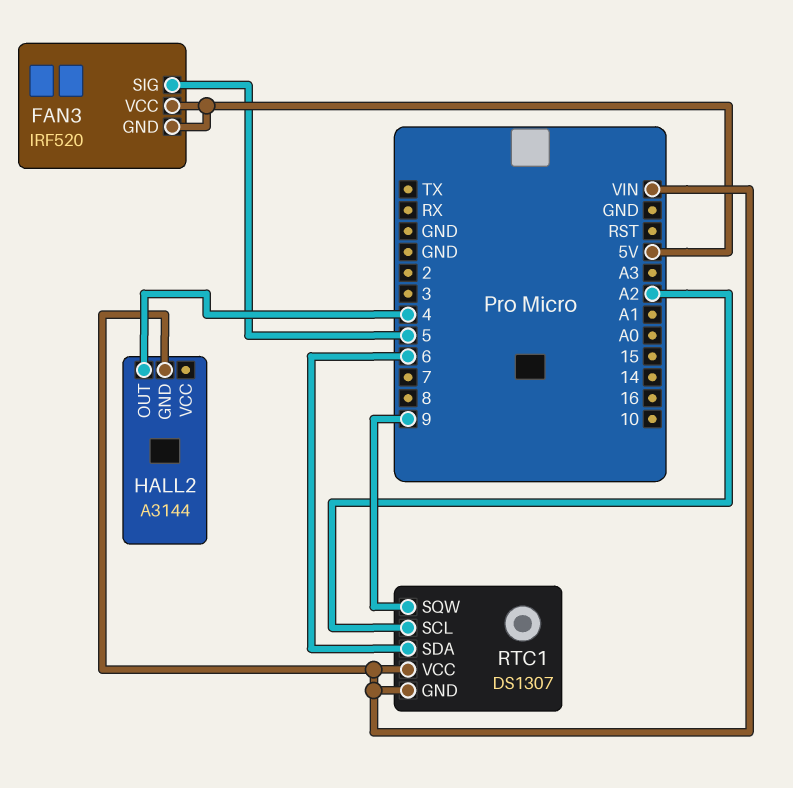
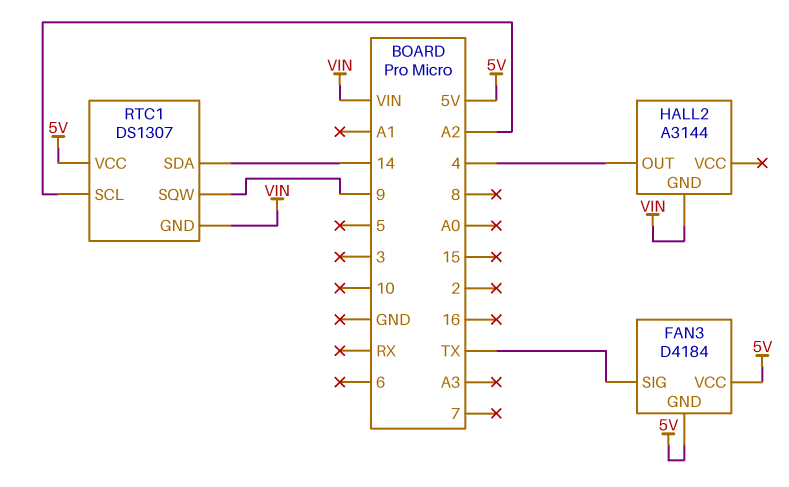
FAN3: IRF520 -> D4184
FAN3 pin SIG: 5 -> TX
RTC1 pin SDA: 6 -> 14
RTC1 pin VCC: VIN -> 5V

